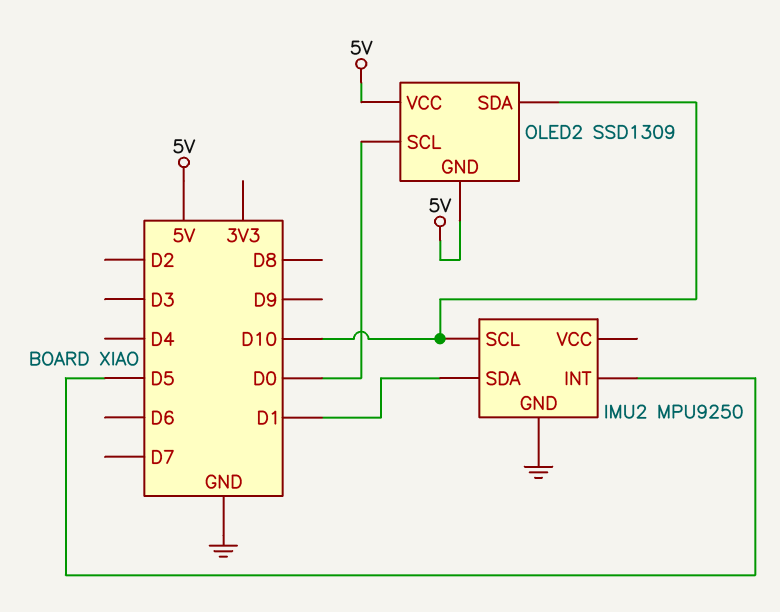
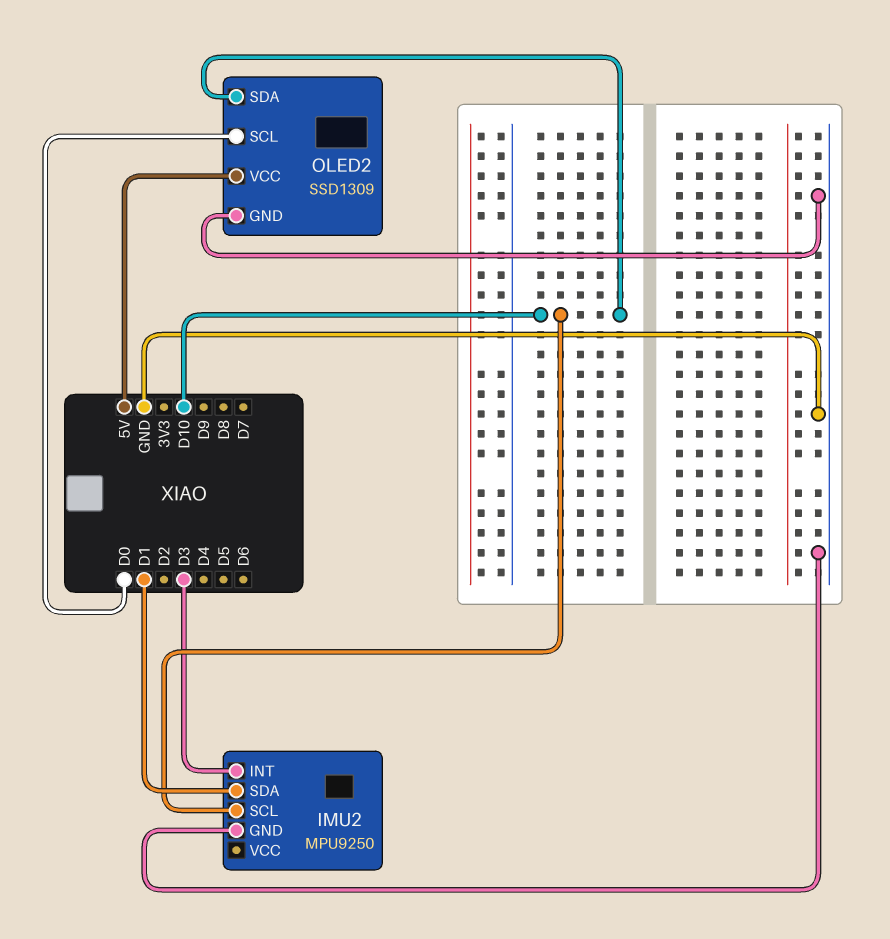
IMU2 pin INT: D5 -> D3
OLED2 pin GND: 5V -> GND

